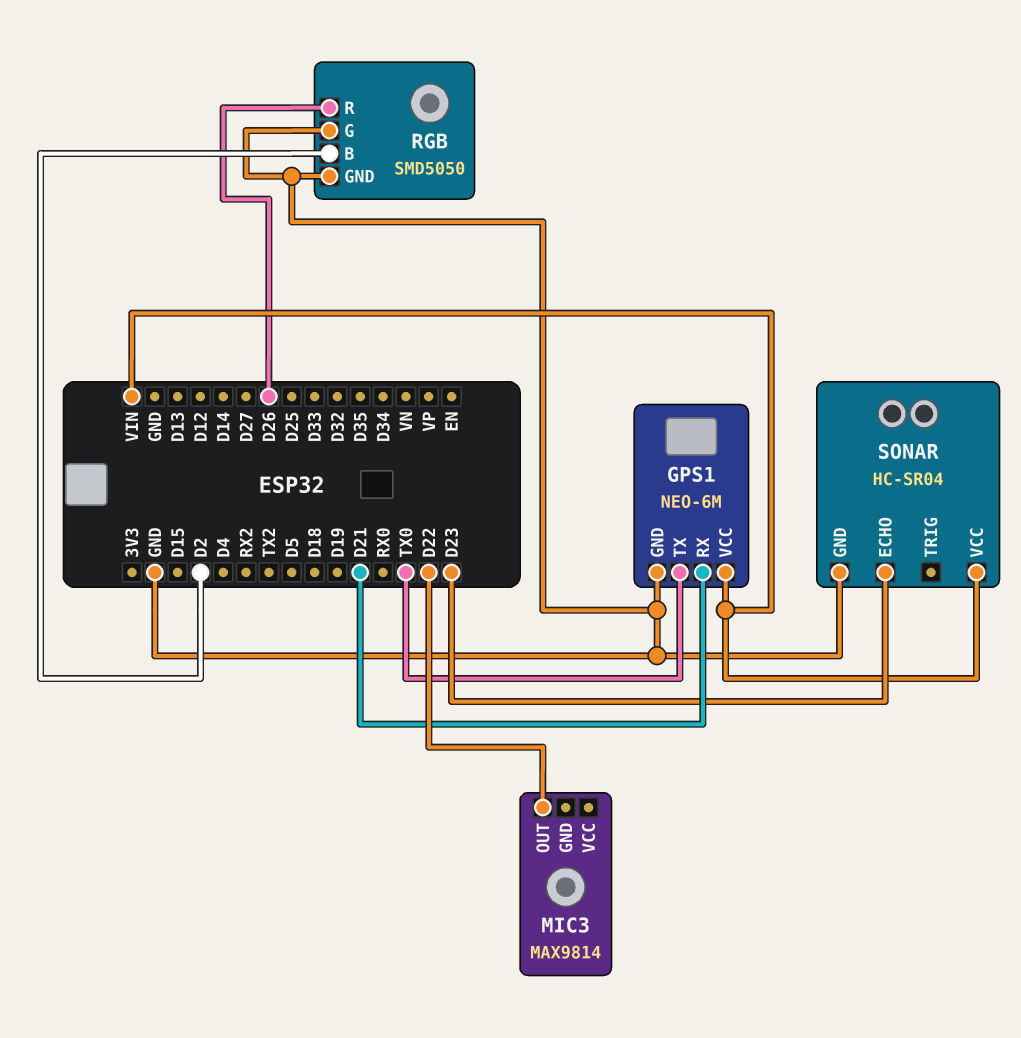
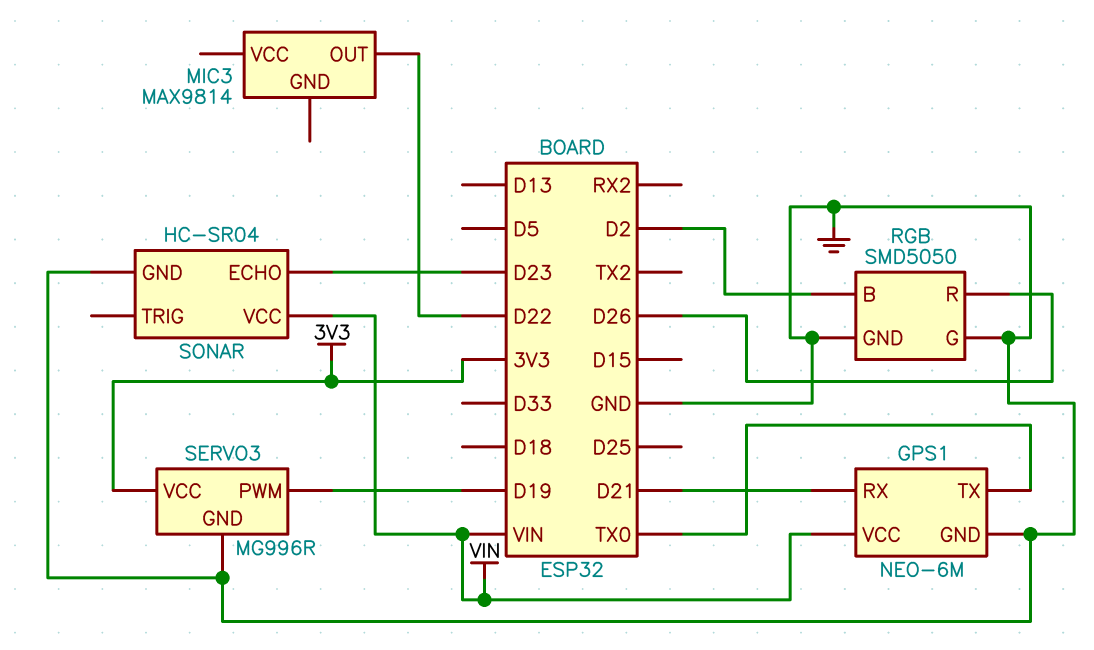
SERVO3: none -> MG996R
SERVO3 pin GND: none -> GND
SERVO3 pin PWM: none -> D19
SERVO3 pin VCC: none -> 3V3

